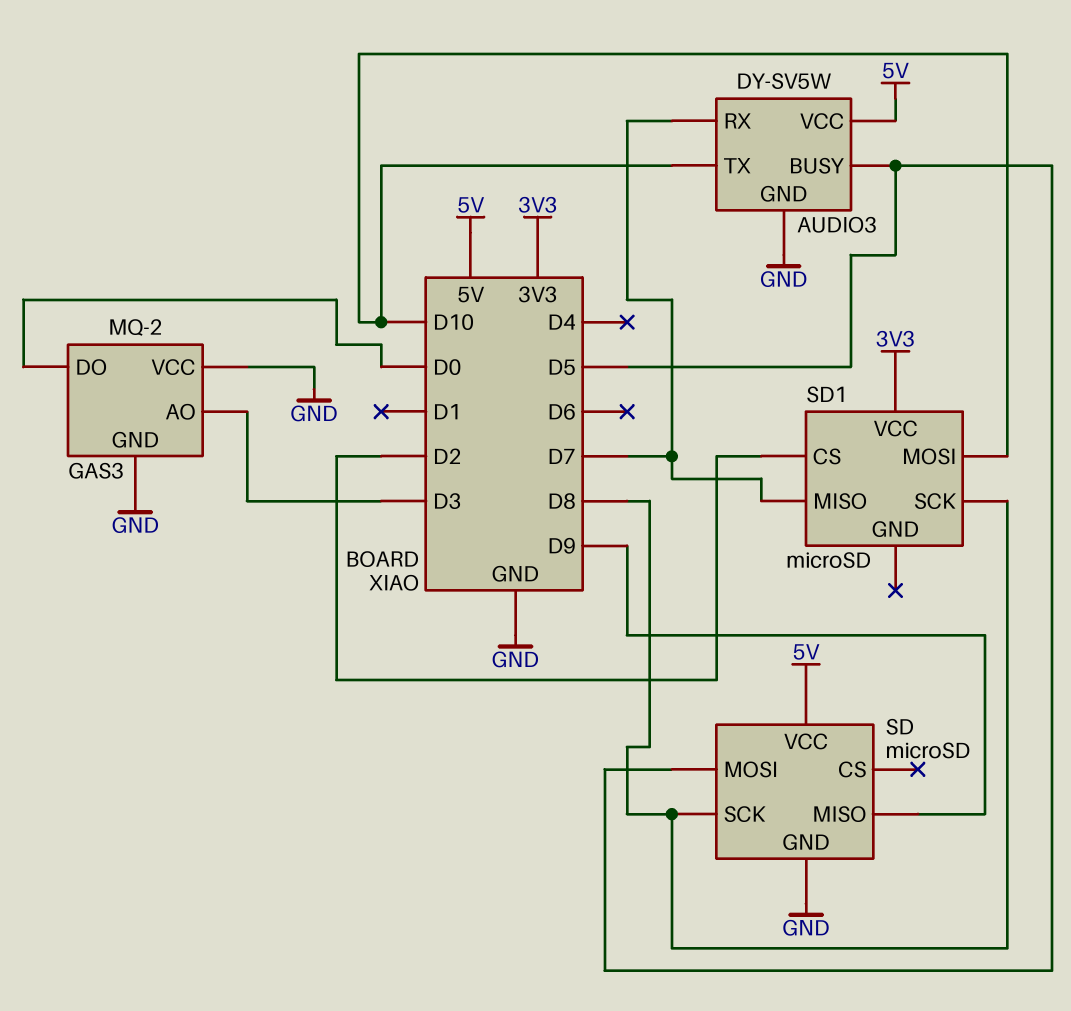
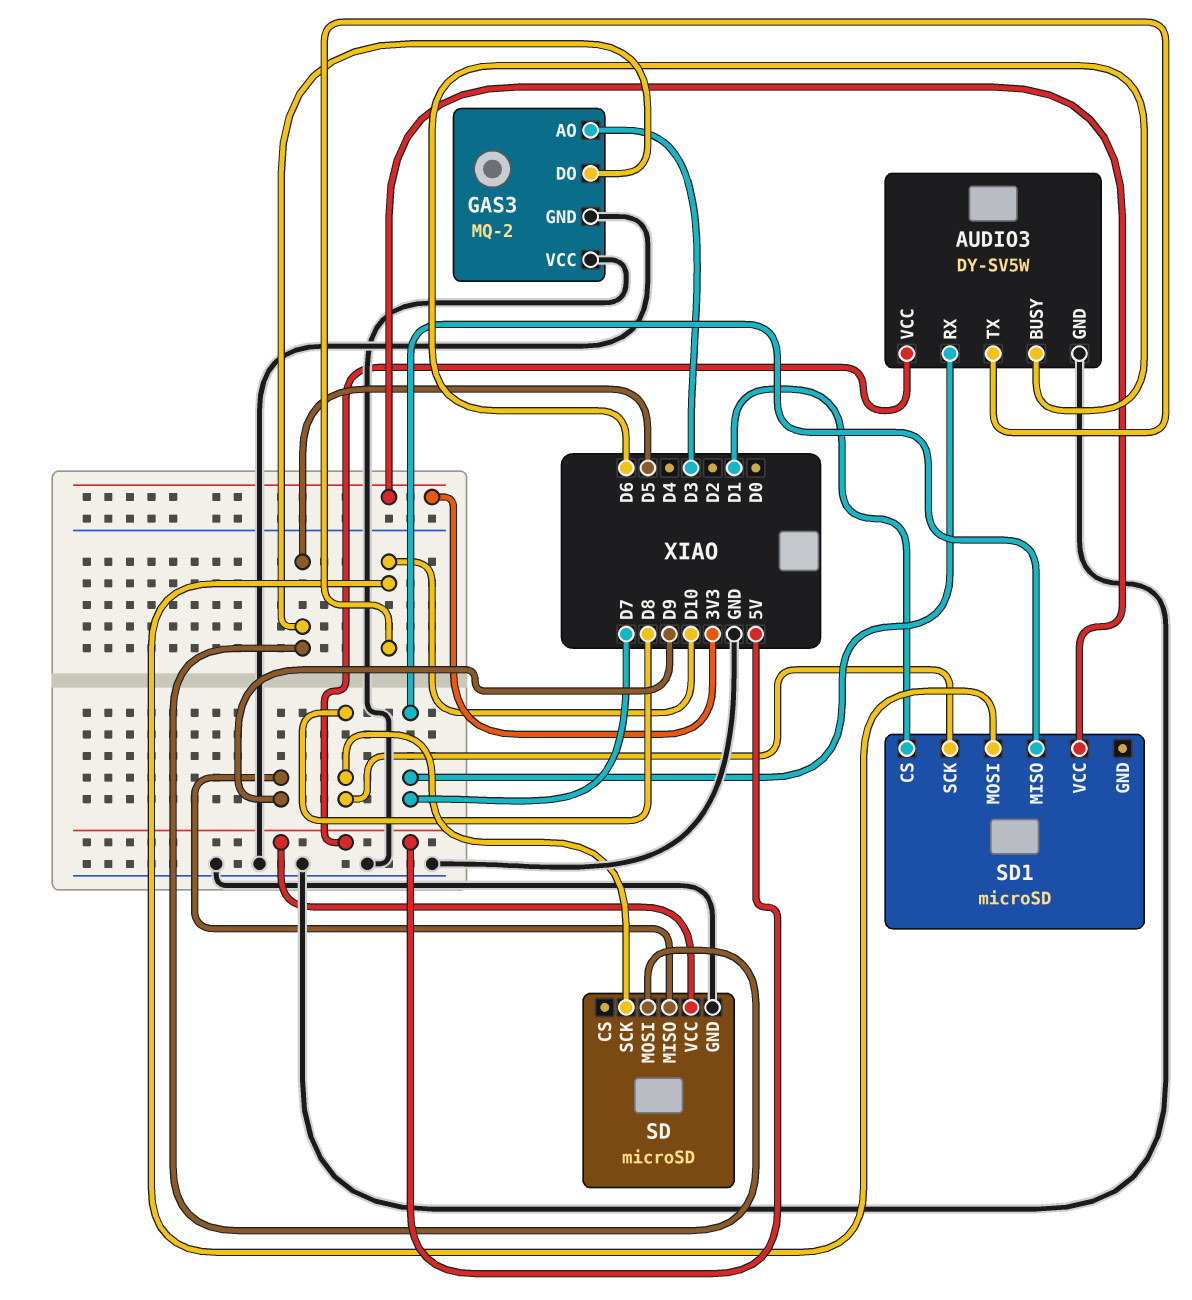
AUDIO3 pin BUSY: D5 -> D6
GAS3 pin DO: D0 -> D5
SD1 pin CS: D2 -> D1

